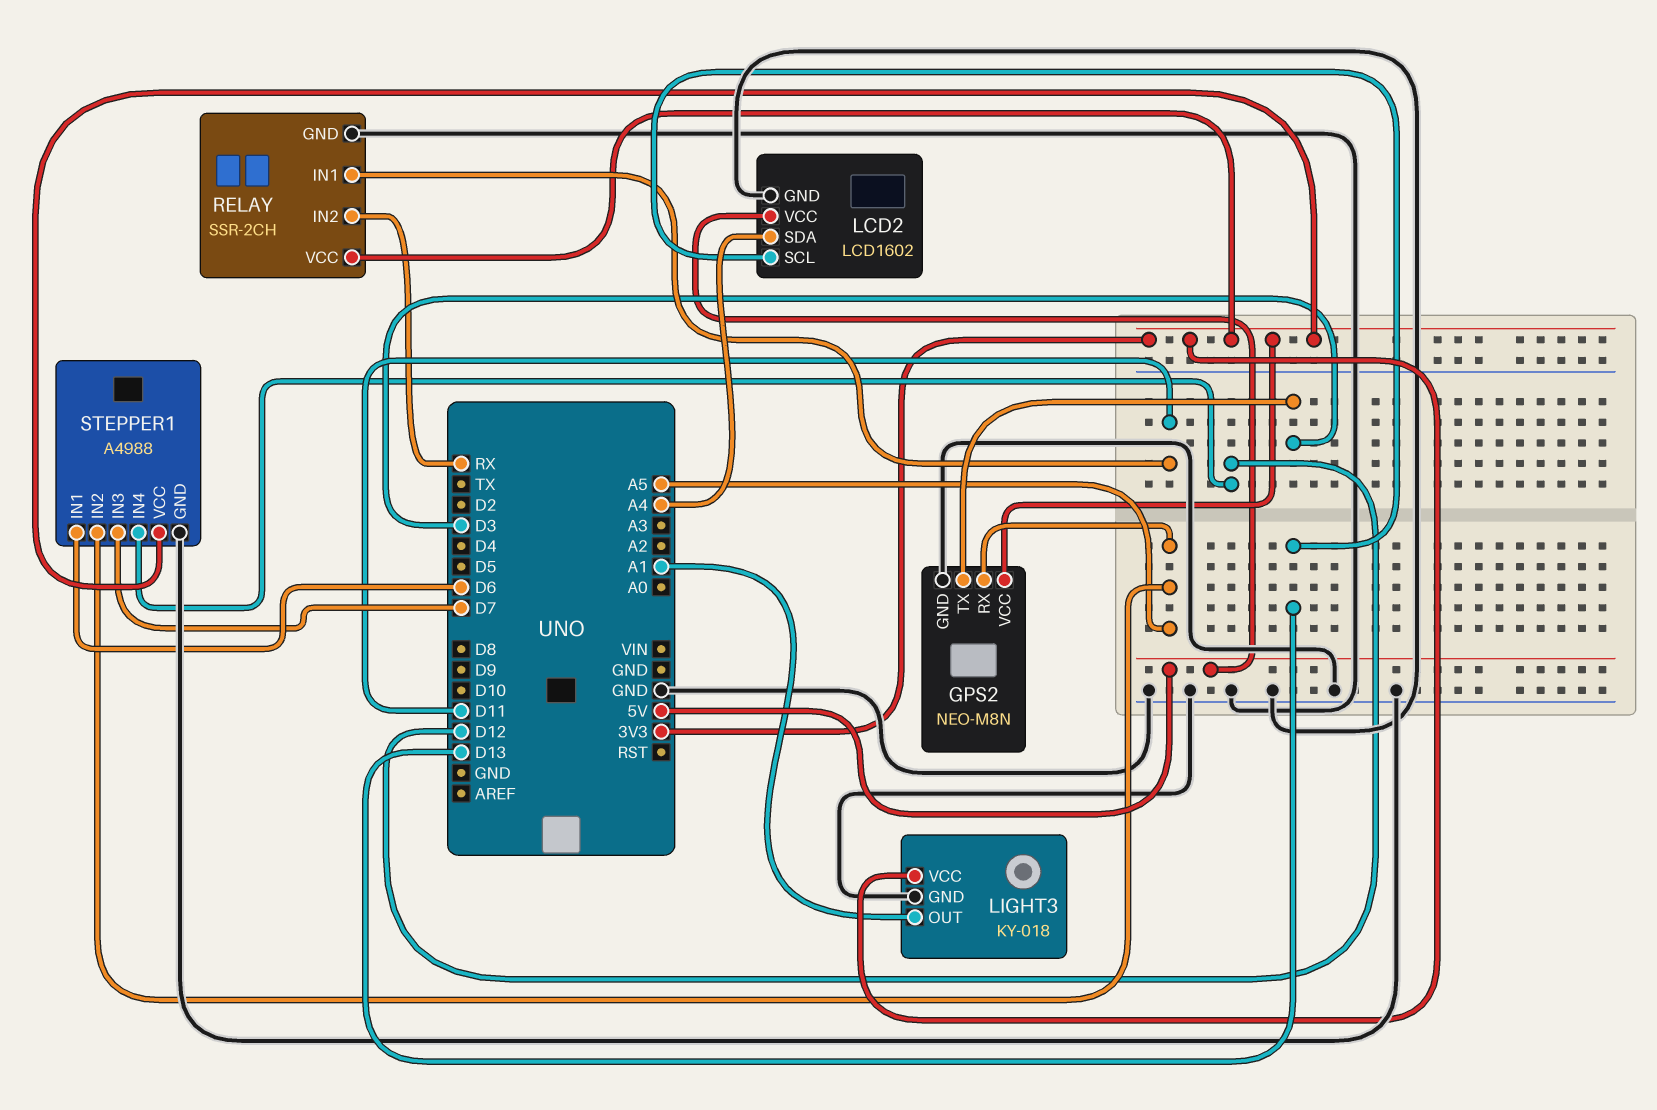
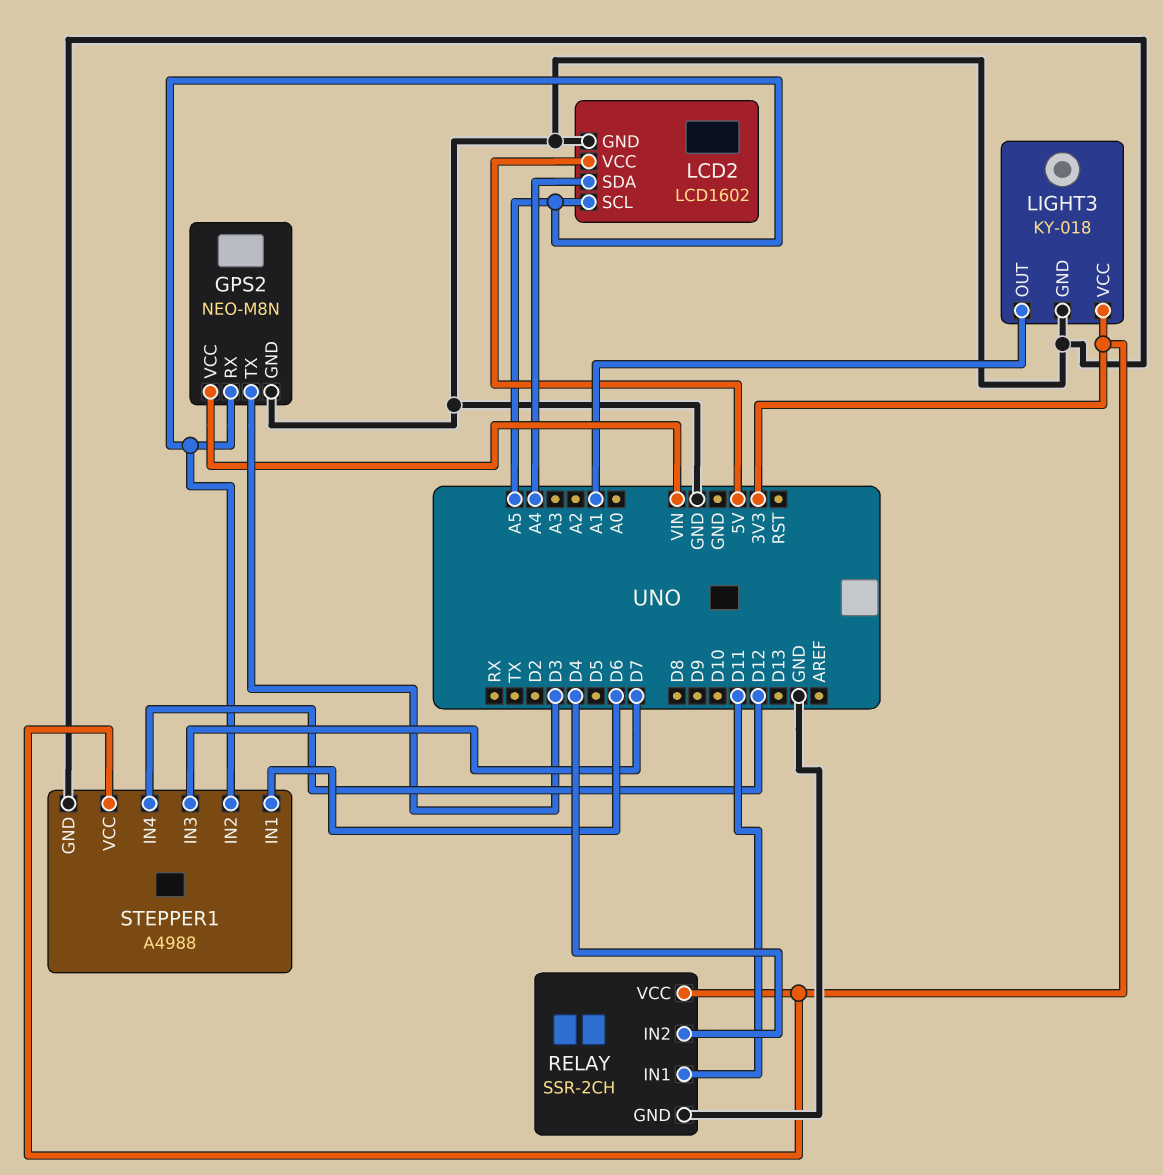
GPS2 pin VCC: 3V3 -> VIN
LCD2 pin SCL: D13 -> A5
RELAY pin IN2: RX -> D4

